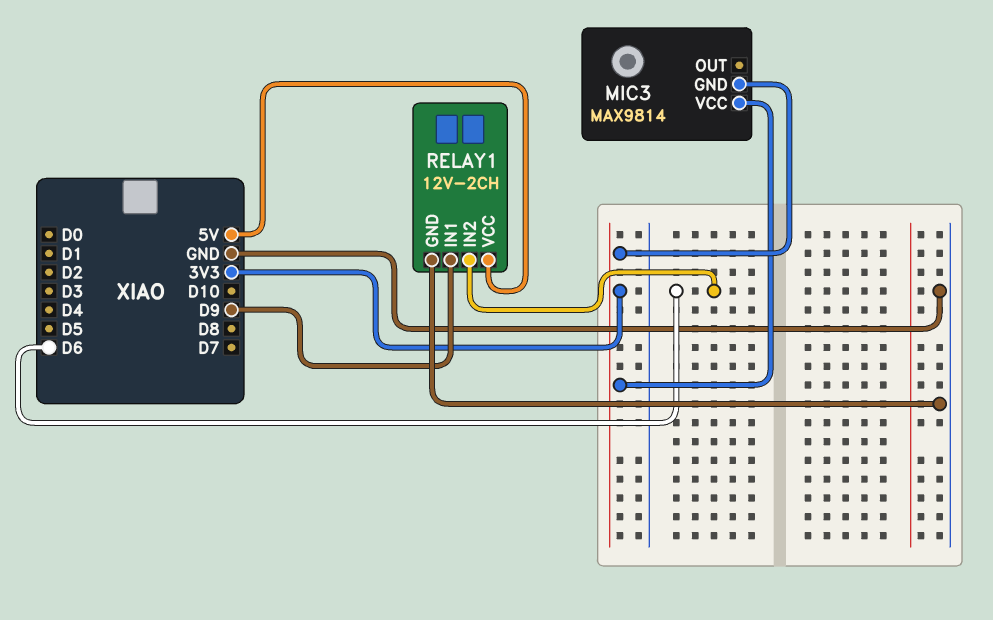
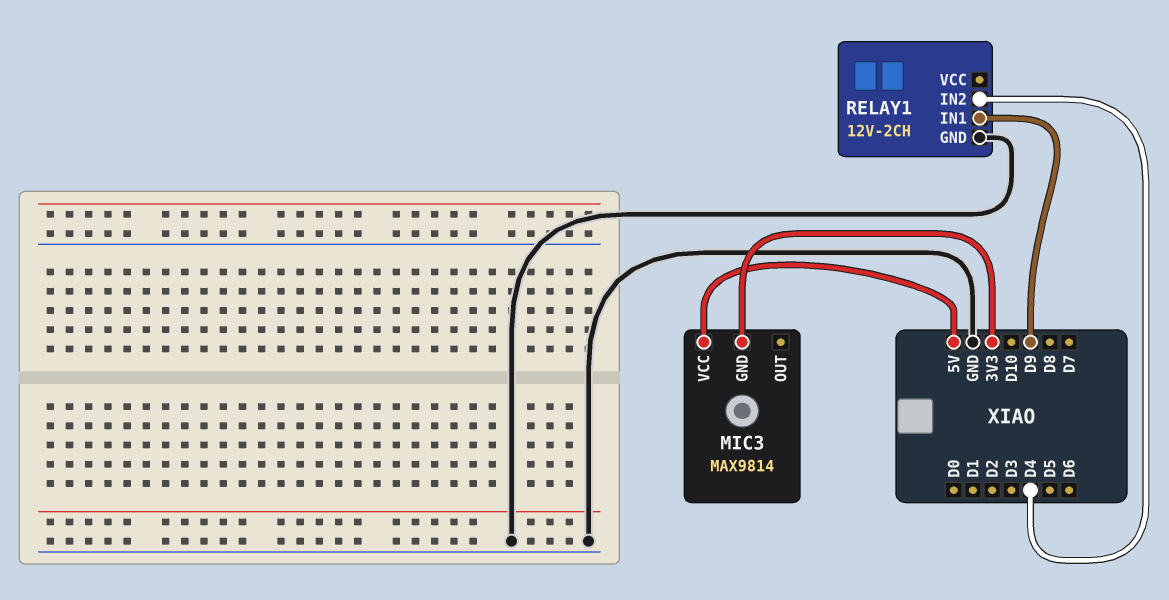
MIC3 pin VCC: 3V3 -> 5V
RELAY1 pin IN2: D6 -> D4
RELAY1 pin VCC: 5V -> none

